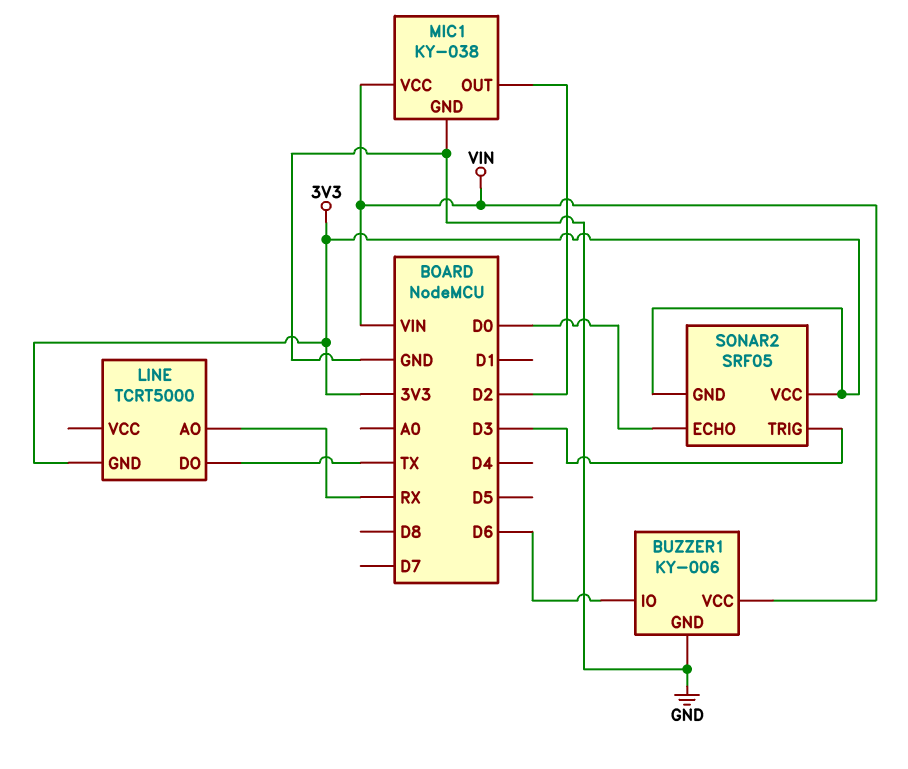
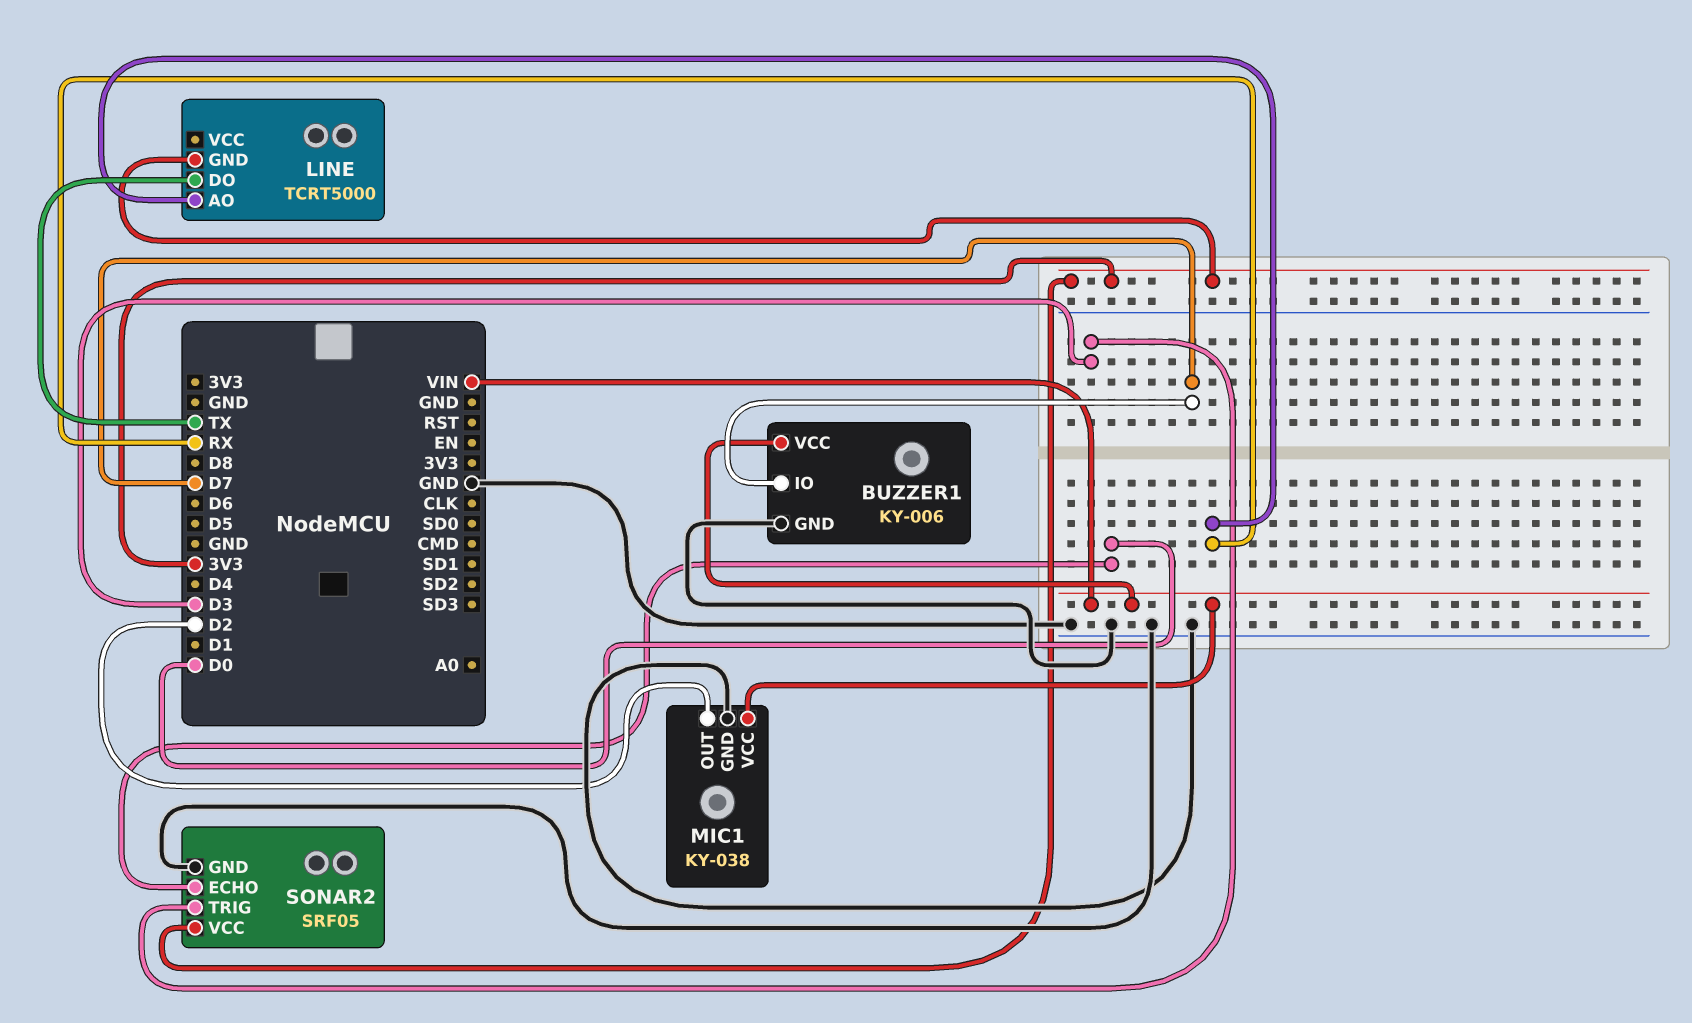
BUZZER1 pin IO: D6 -> D7
SONAR2 pin GND: 3V3 -> GND

